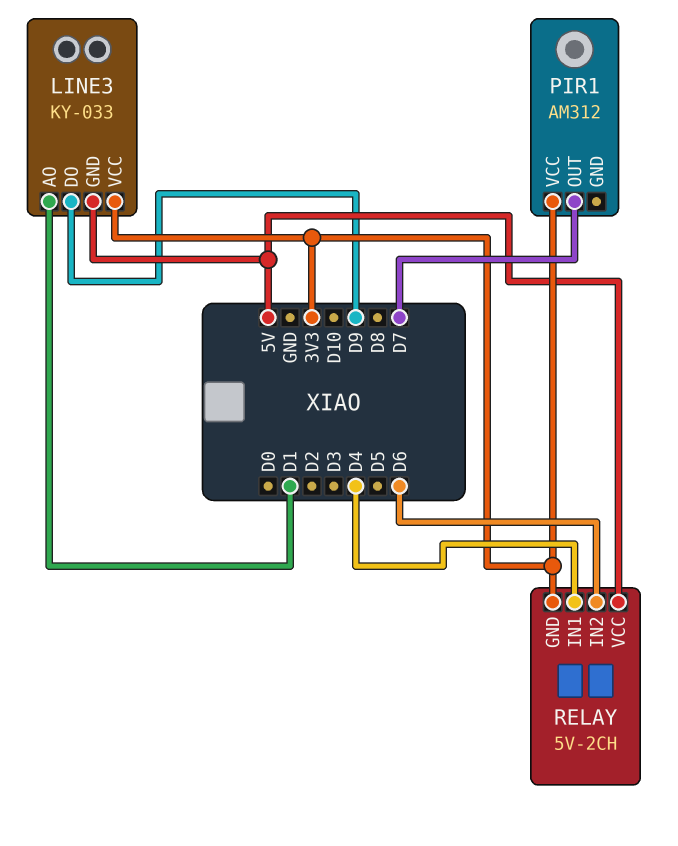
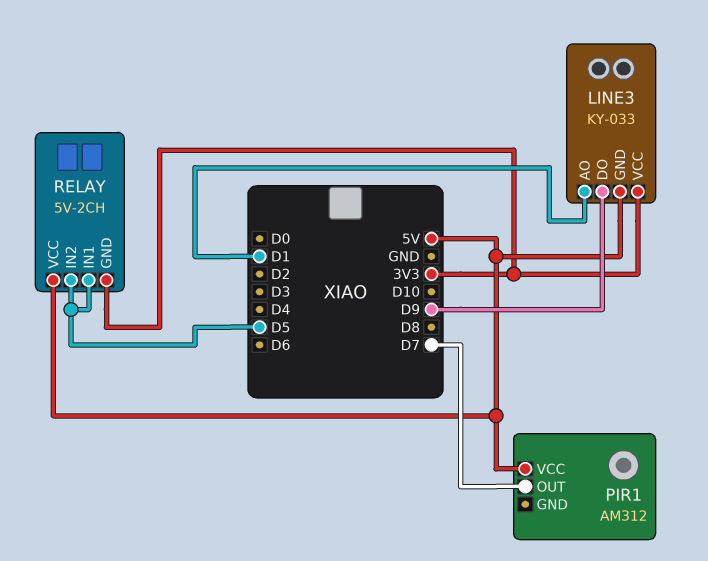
PIR1 pin VCC: 3V3 -> 5V
RELAY pin IN1: D4 -> D5
RELAY pin IN2: D6 -> D5

